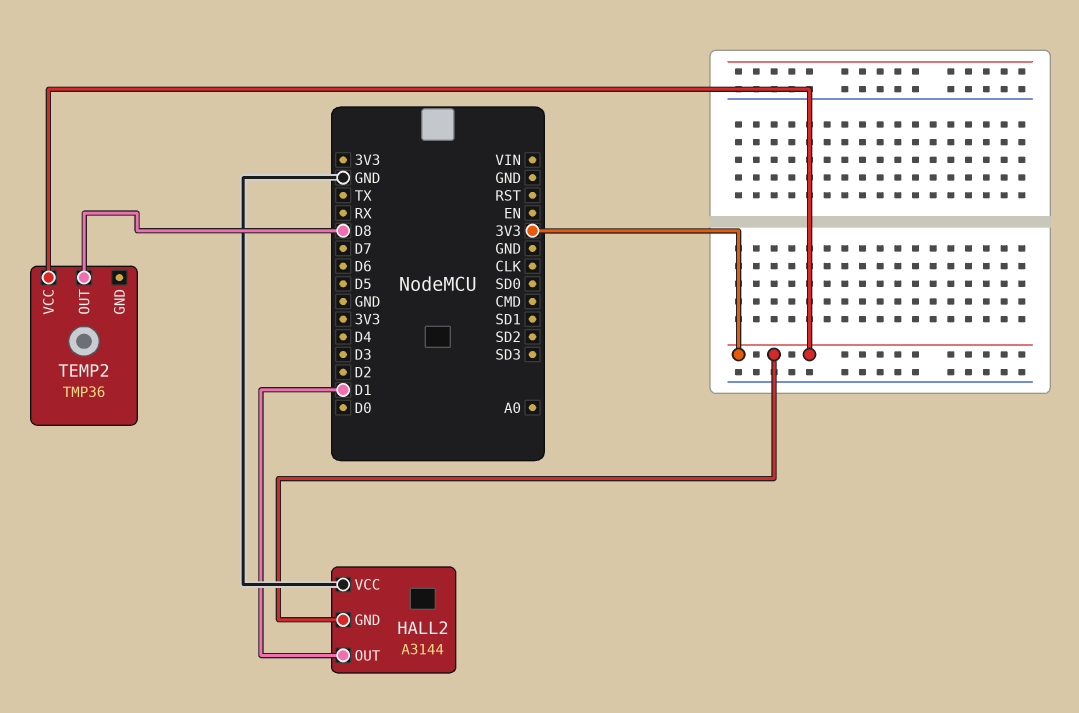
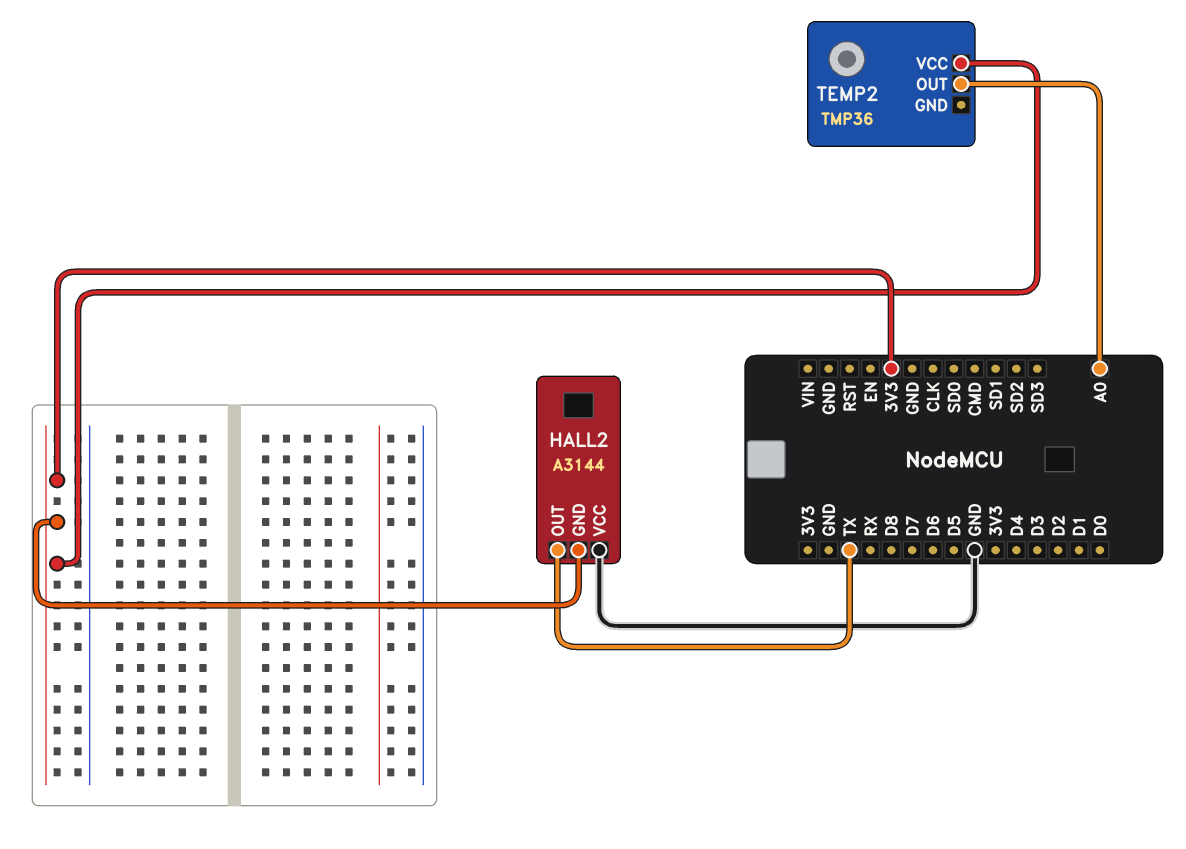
HALL2 pin OUT: D1 -> TX
TEMP2 pin OUT: D8 -> A0

